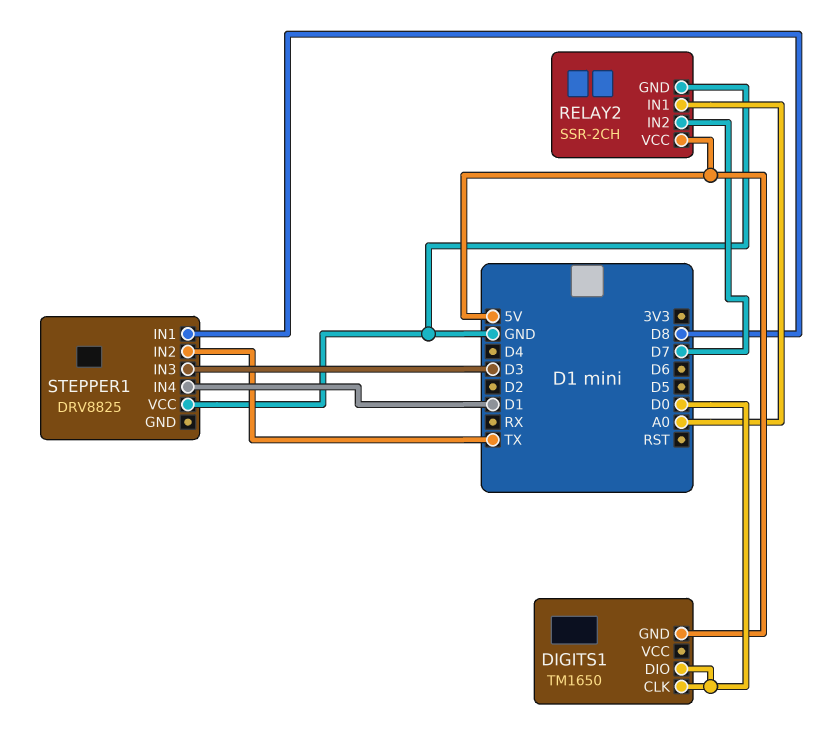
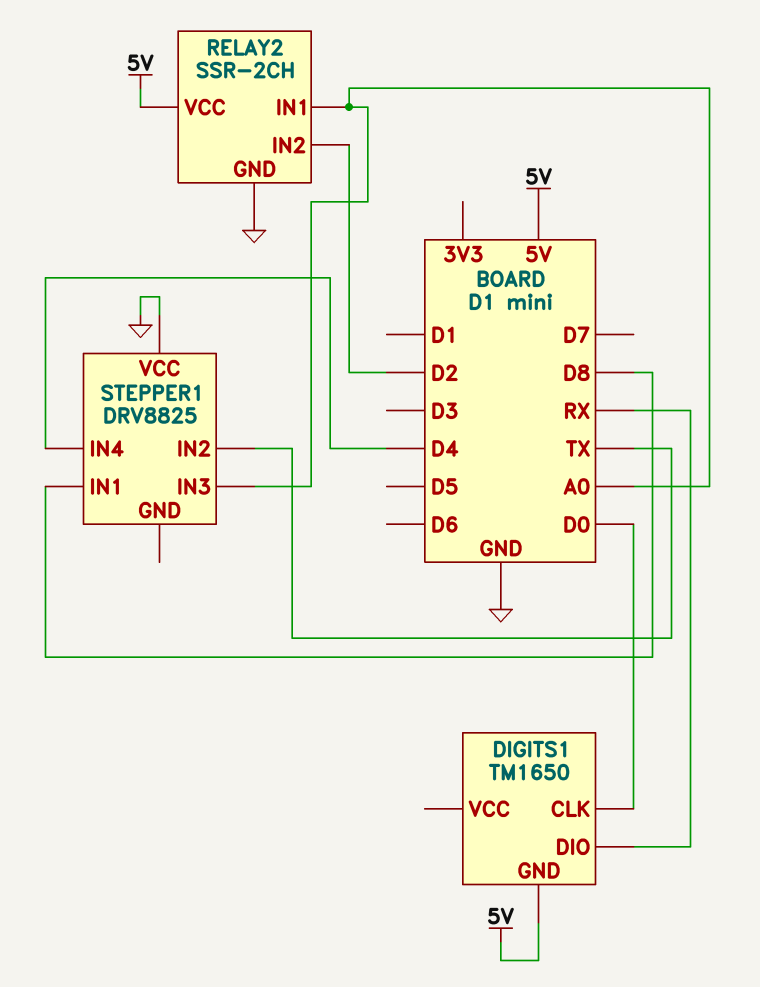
DIGITS1 pin DIO: D0 -> RX
RELAY2 pin IN2: D7 -> D2
STEPPER1 pin IN3: D3 -> A0
STEPPER1 pin IN4: D1 -> D4

